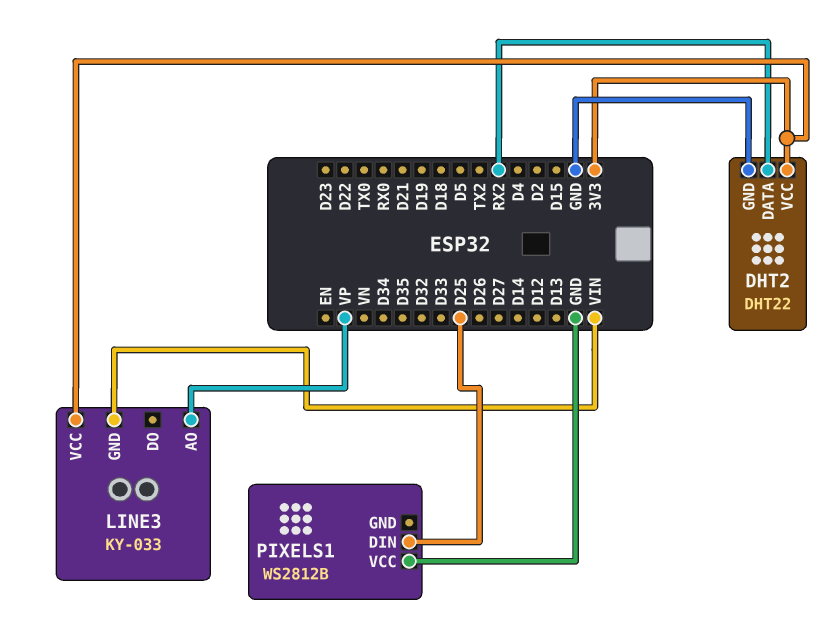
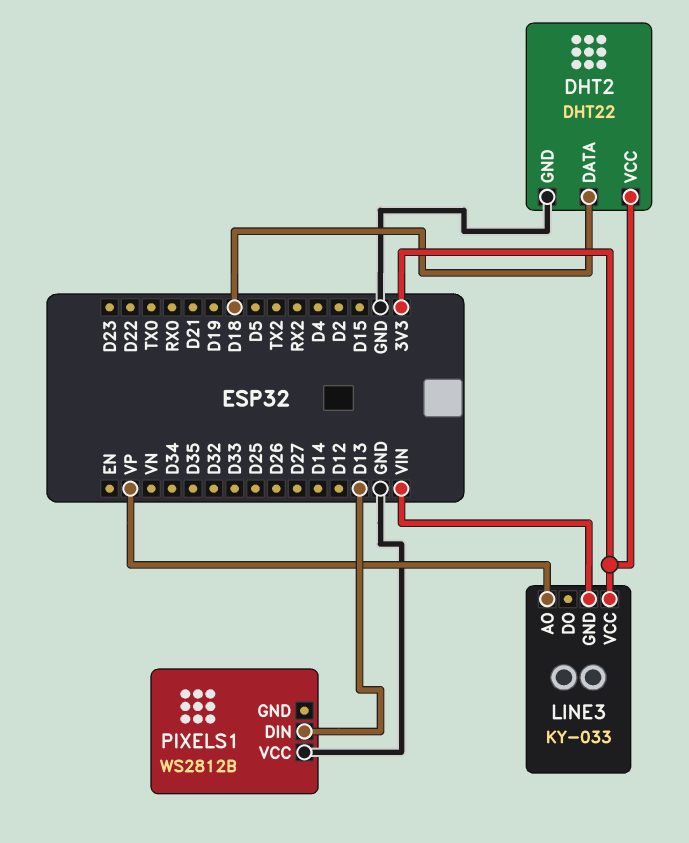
DHT2 pin DATA: RX2 -> D18
PIXELS1 pin DIN: D25 -> D13

